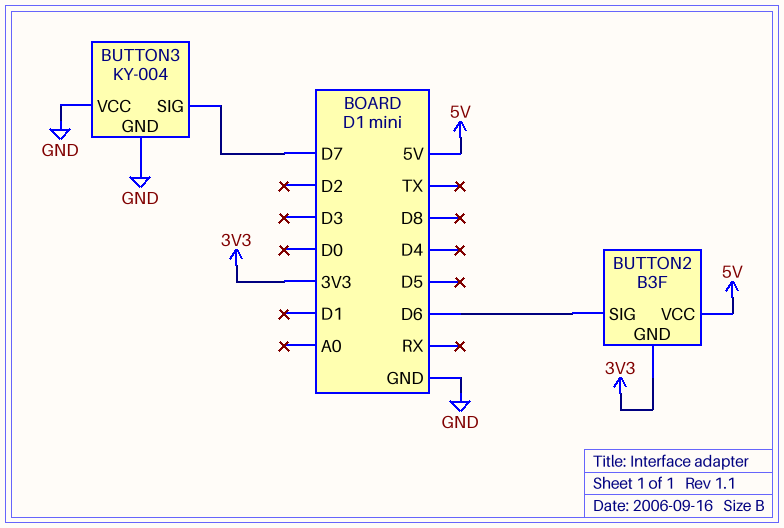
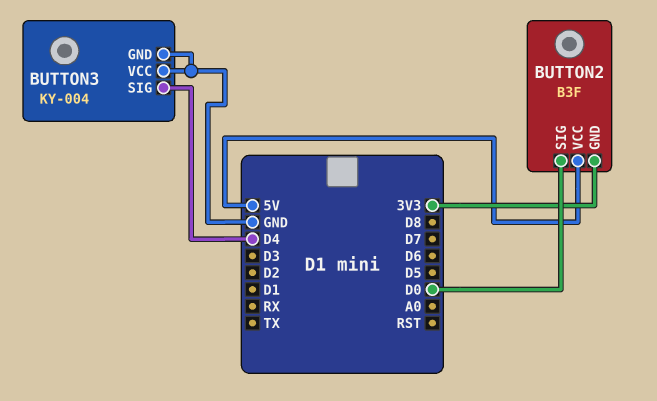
BUTTON2 pin SIG: D6 -> D0
BUTTON3 pin SIG: D7 -> D4

